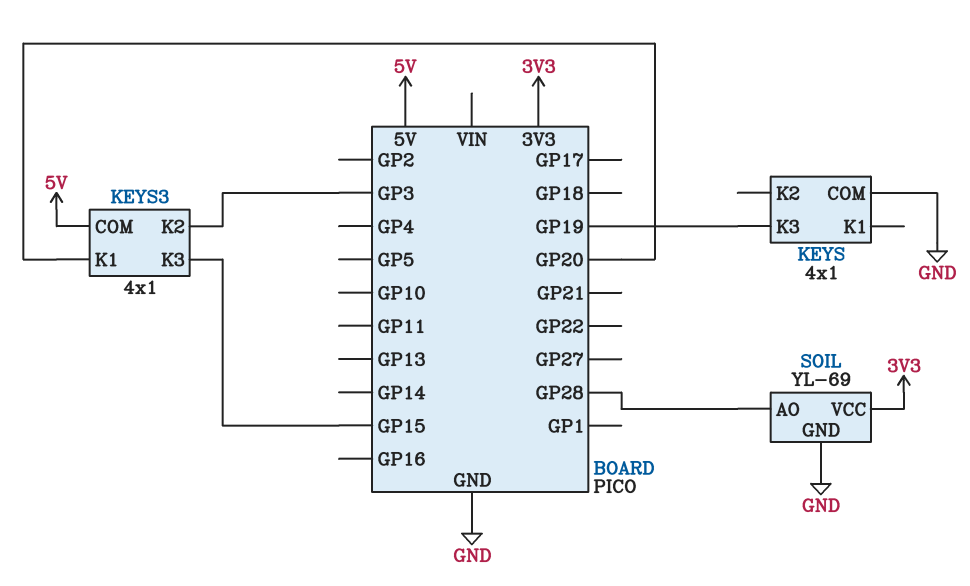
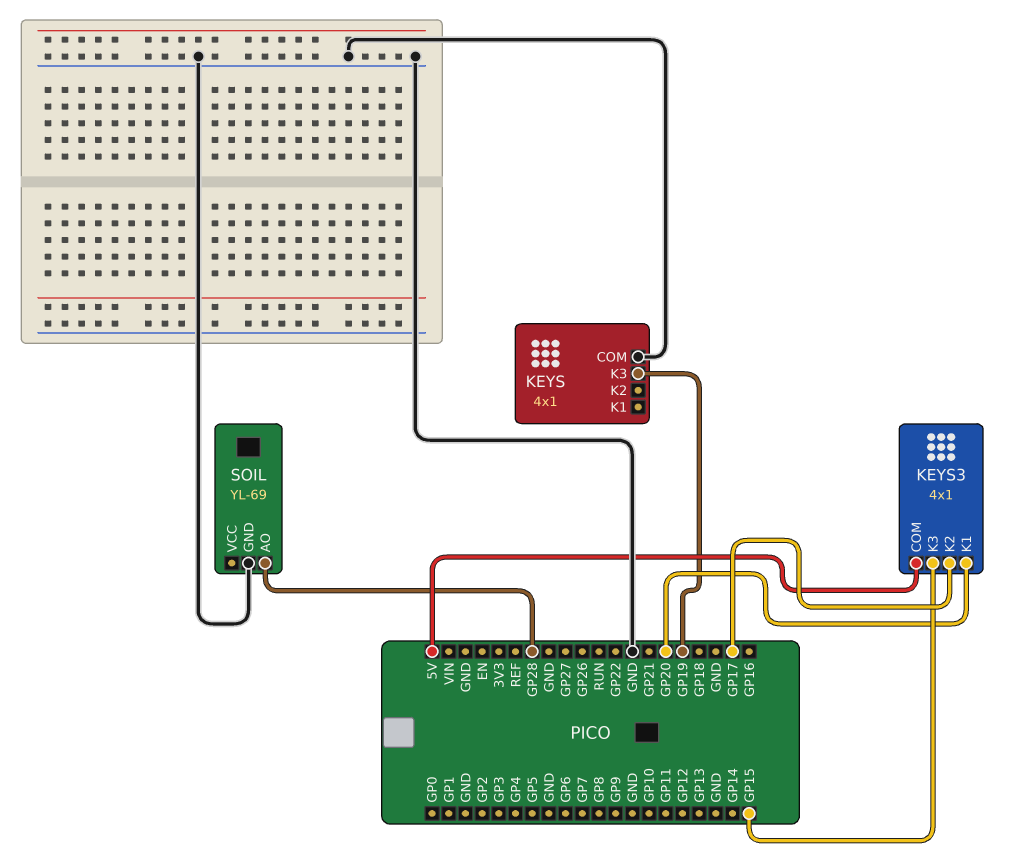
KEYS3 pin K2: GP3 -> GP17
SOIL pin VCC: 3V3 -> none

